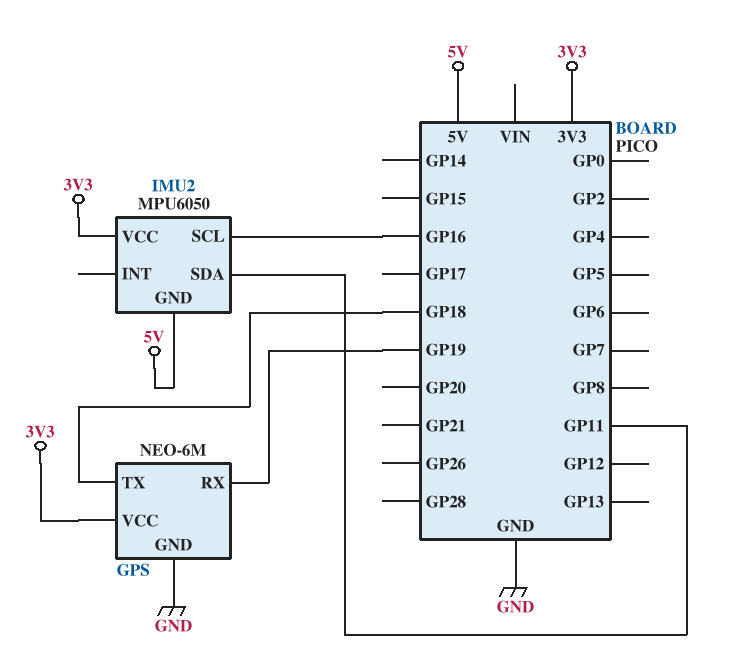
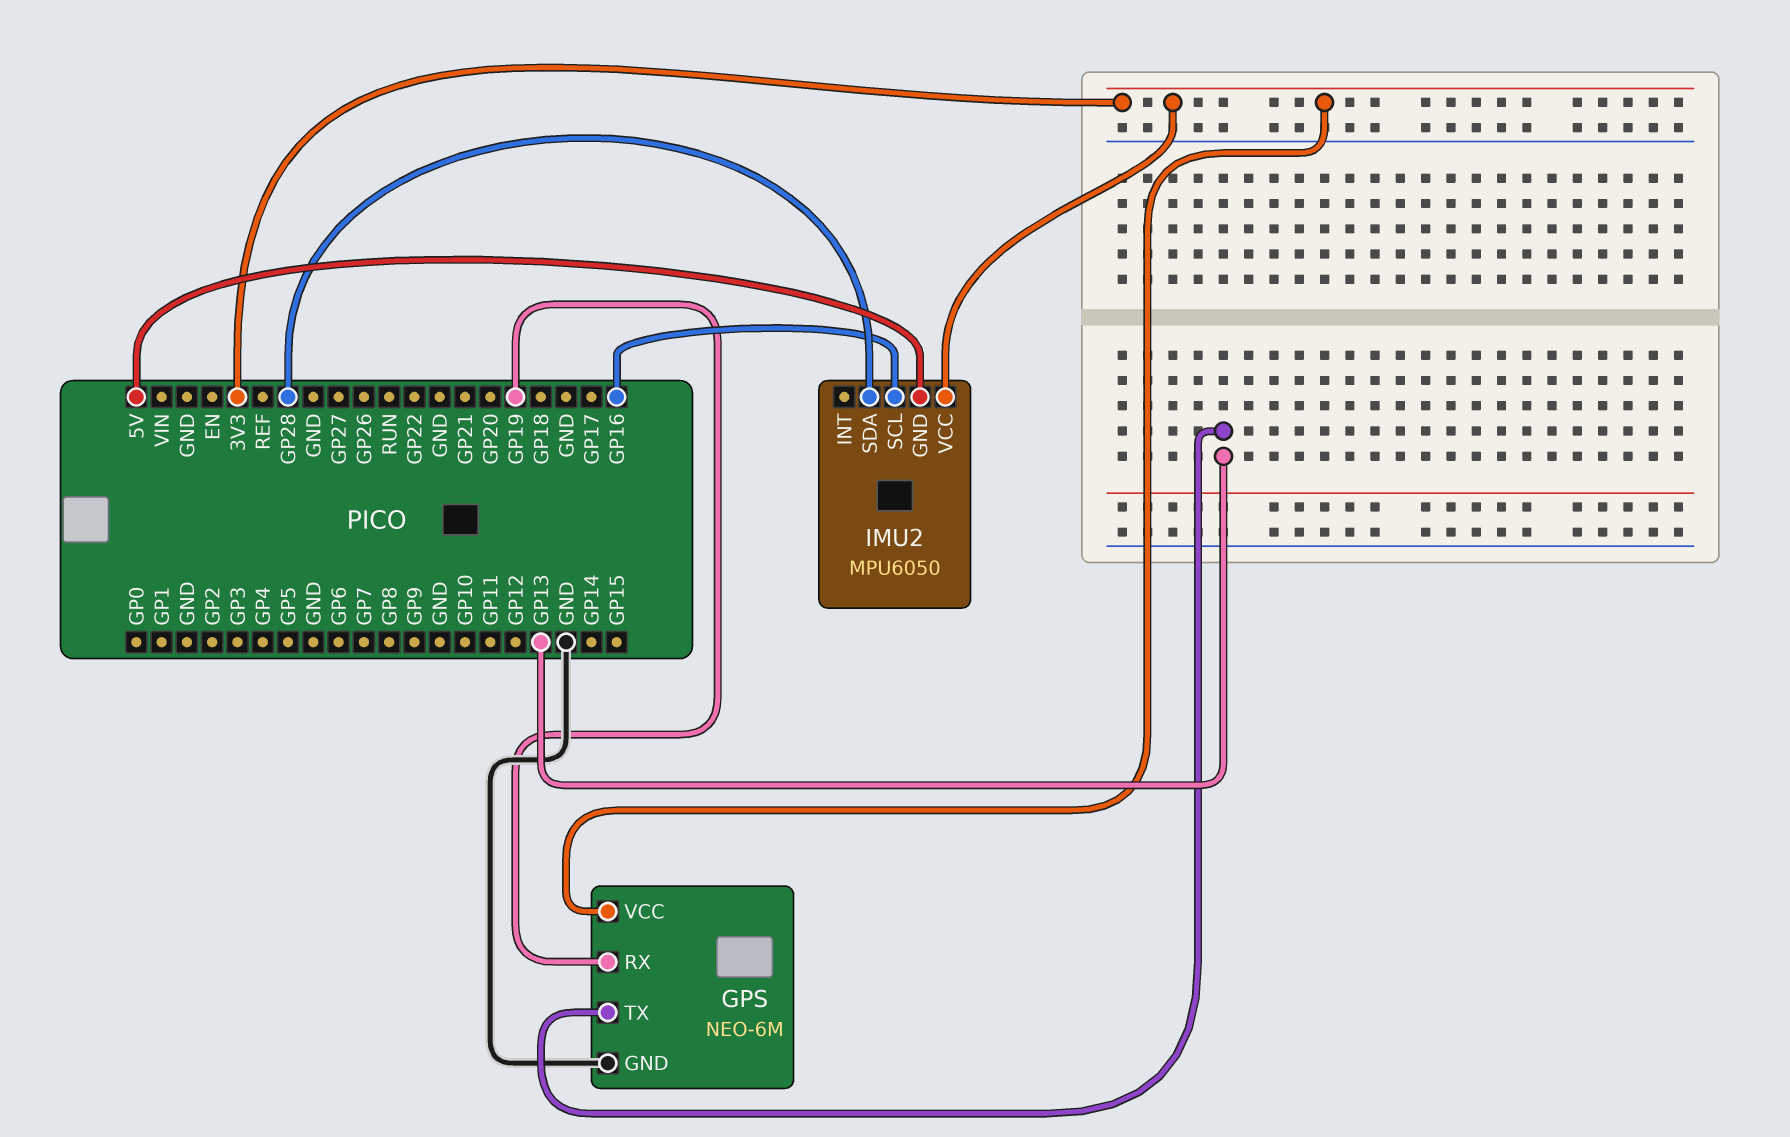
GPS pin TX: GP18 -> GP13
IMU2 pin SDA: GP11 -> GP28

